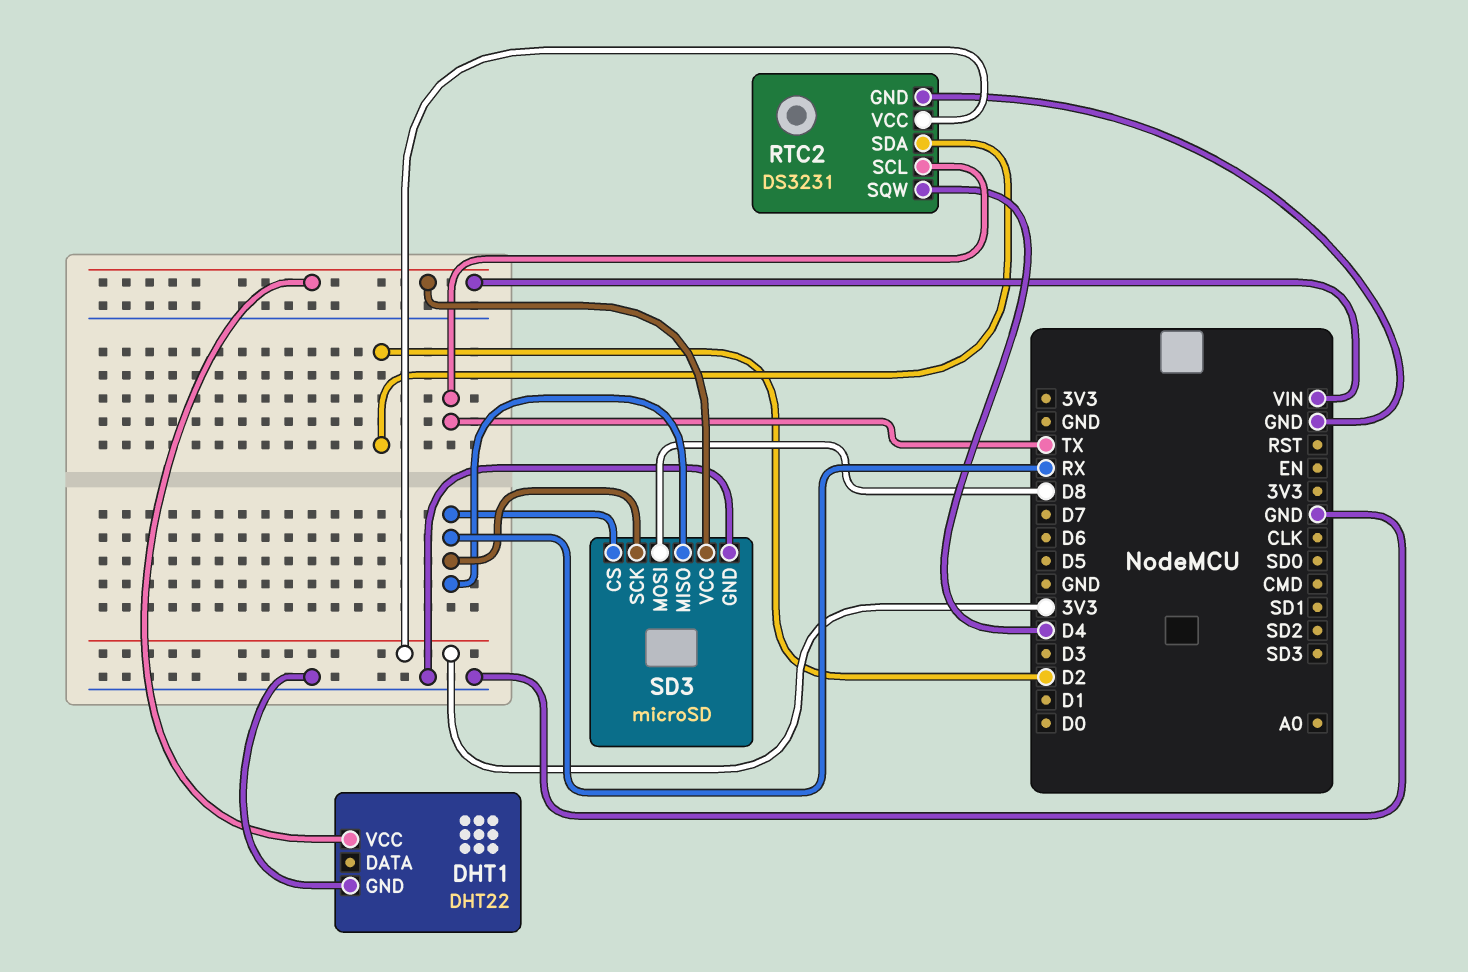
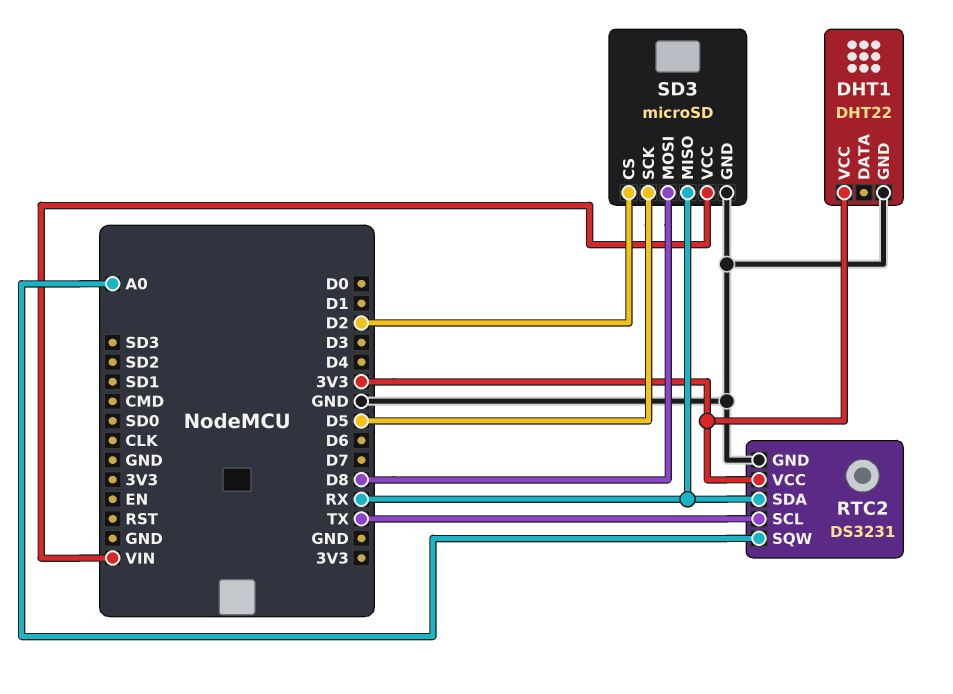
DHT1 pin VCC: VIN -> 3V3
RTC2 pin SDA: D2 -> RX
RTC2 pin SQW: D4 -> A0
SD3 pin CS: RX -> D2
SD3 pin SCK: RX -> D5

